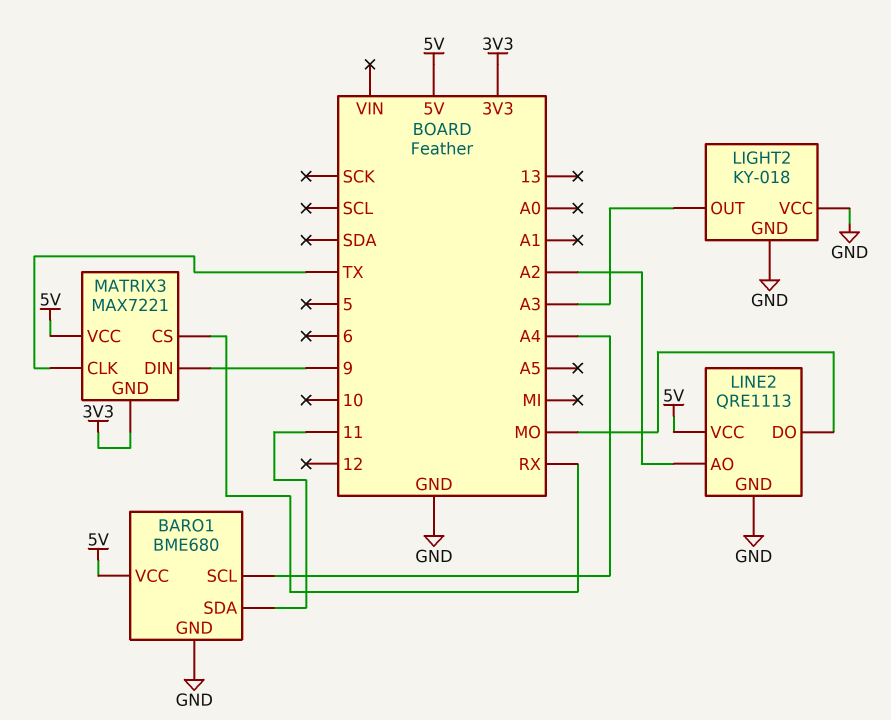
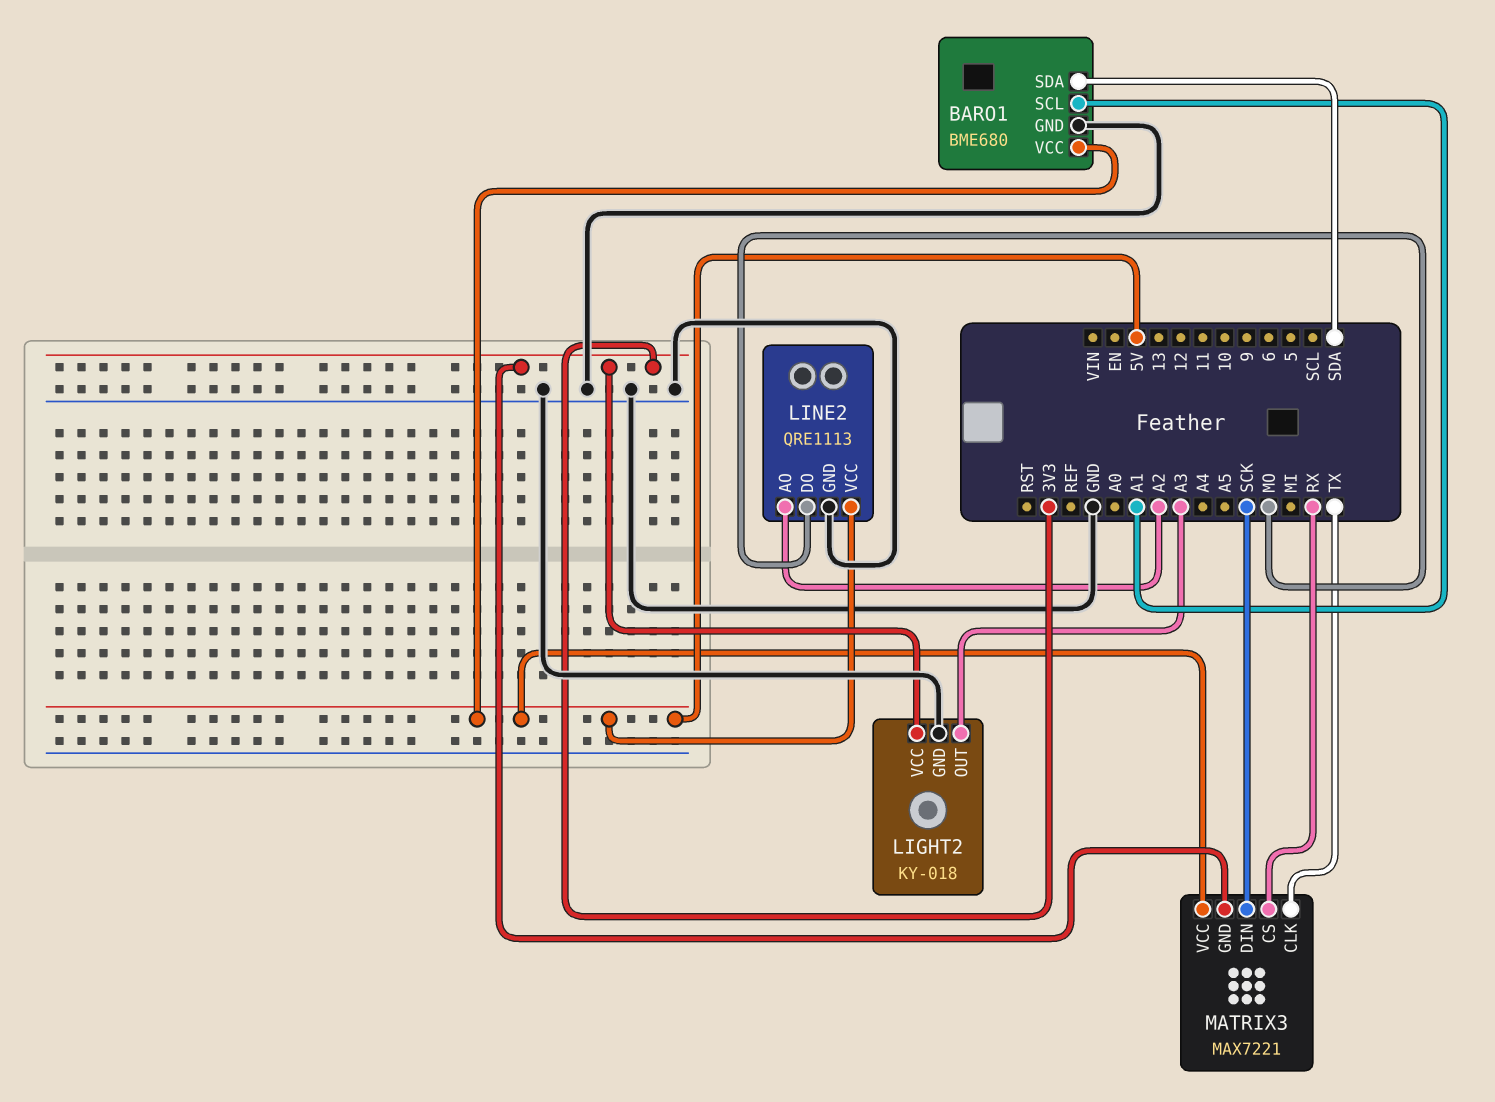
BARO1 pin SCL: A4 -> A1
BARO1 pin SDA: 11 -> SDA
LIGHT2 pin VCC: GND -> 3V3
MATRIX3 pin DIN: 9 -> SCK

